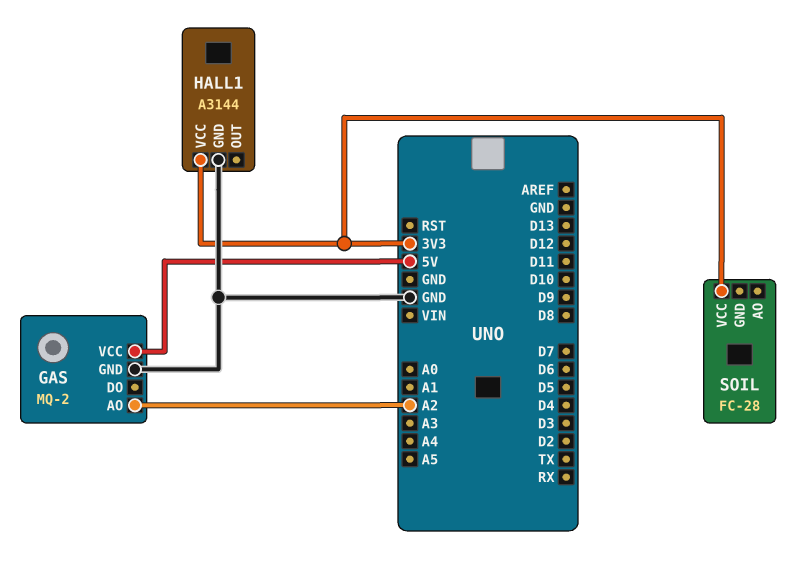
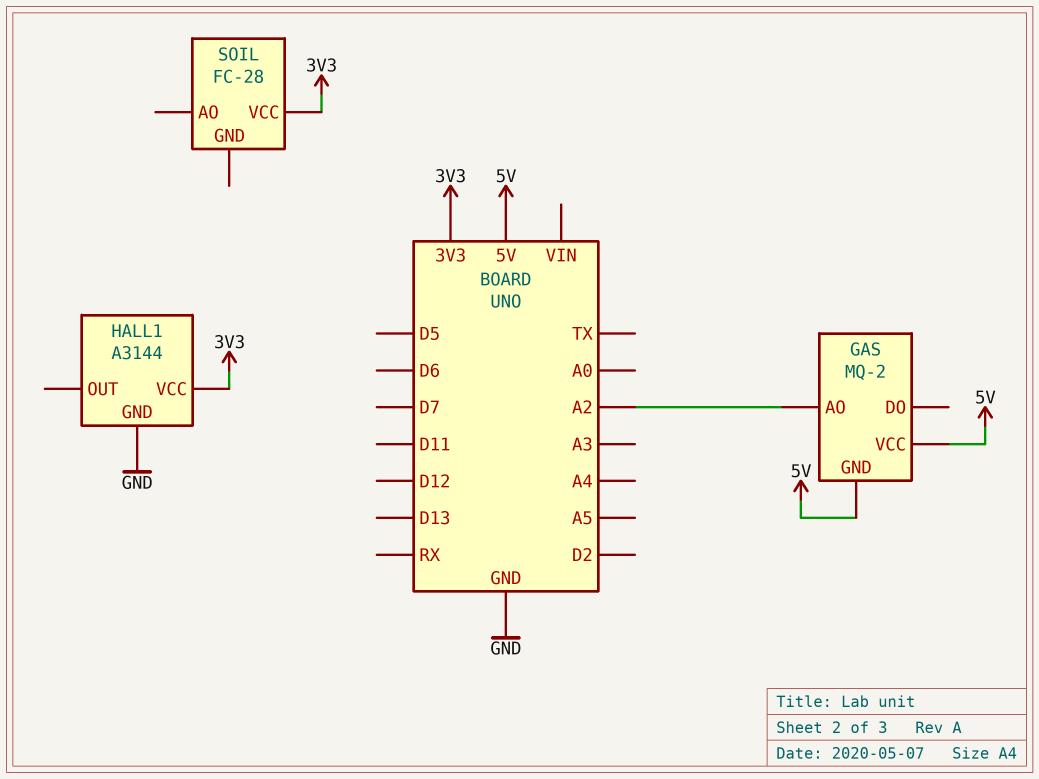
GAS pin GND: GND -> 5V

